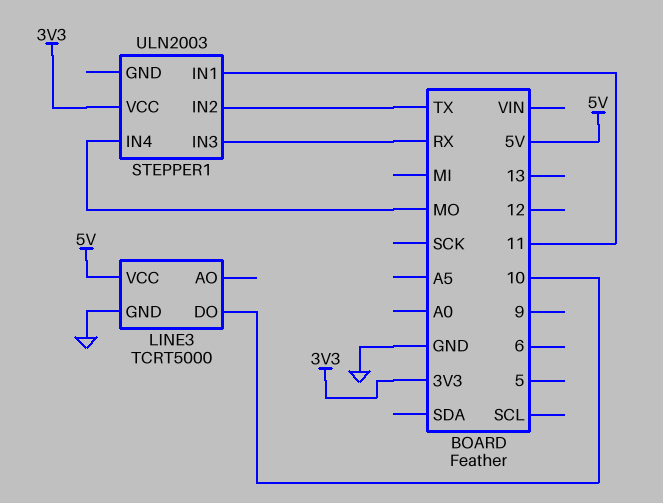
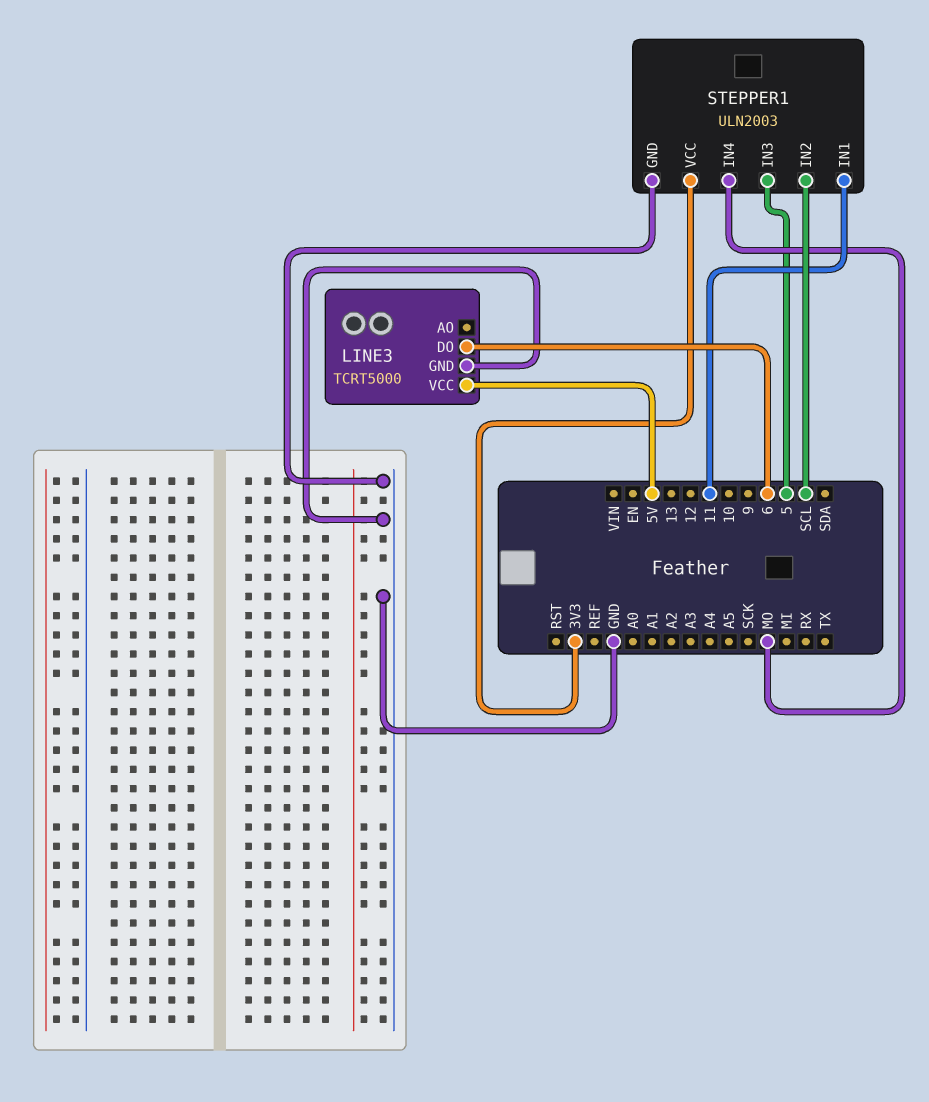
LINE3 pin DO: 10 -> 6
STEPPER1 pin GND: none -> GND
STEPPER1 pin IN2: TX -> SCL
STEPPER1 pin IN3: RX -> 5

